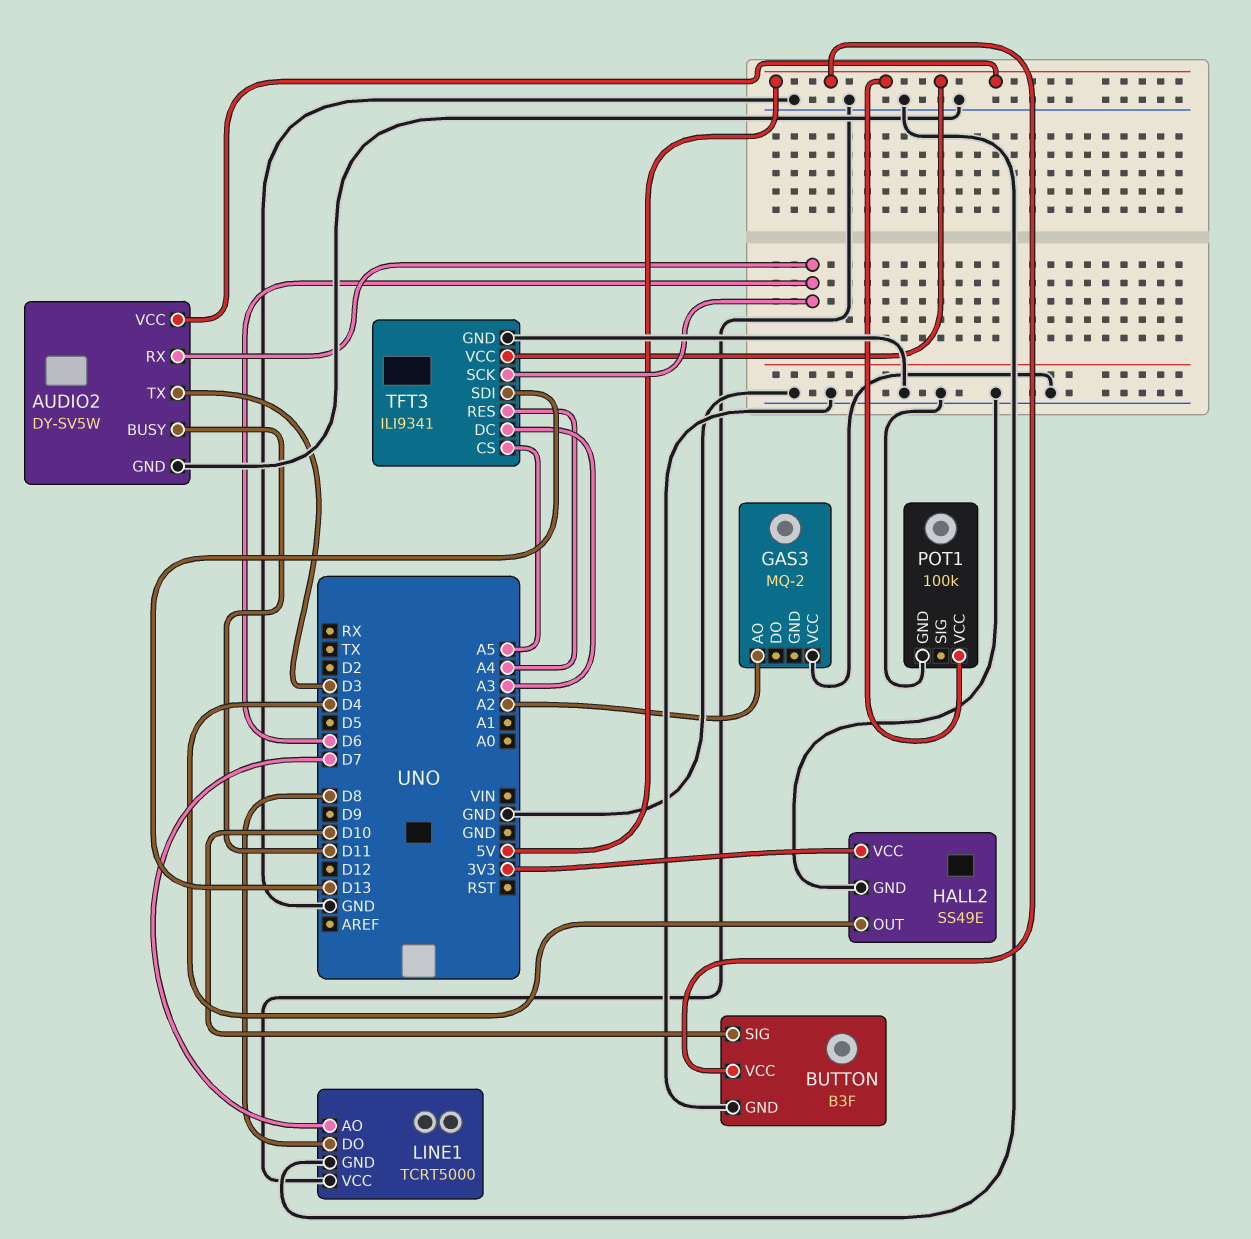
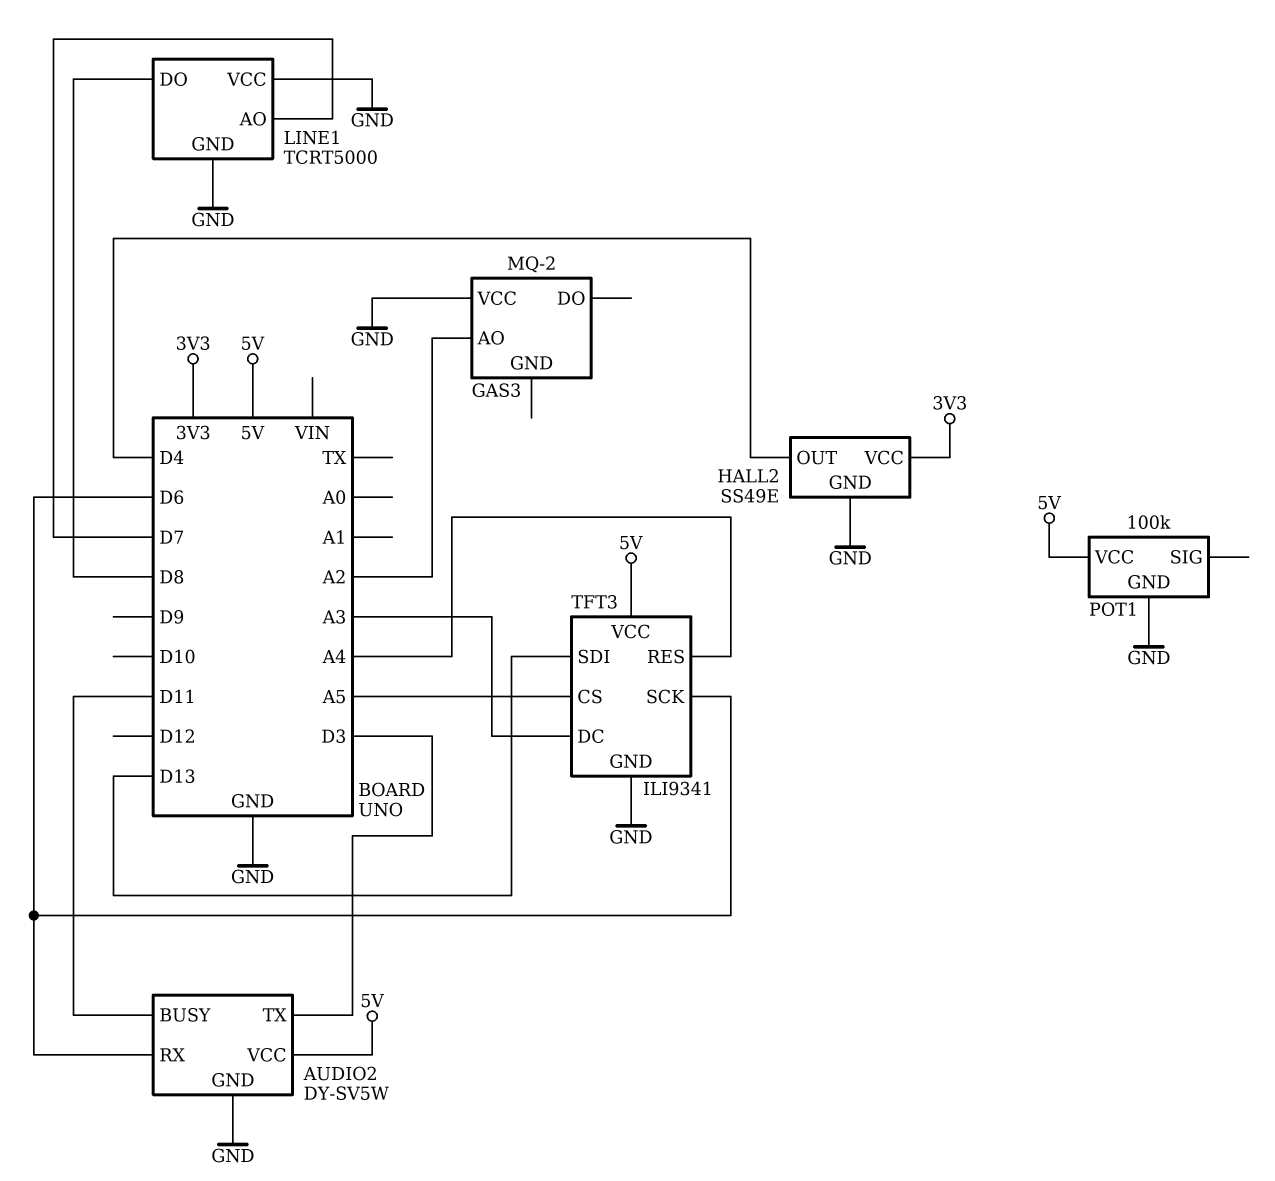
BUTTON: B3F -> none
BUTTON pin GND: GND -> none
BUTTON pin SIG: D10 -> none
BUTTON pin VCC: 5V -> none

